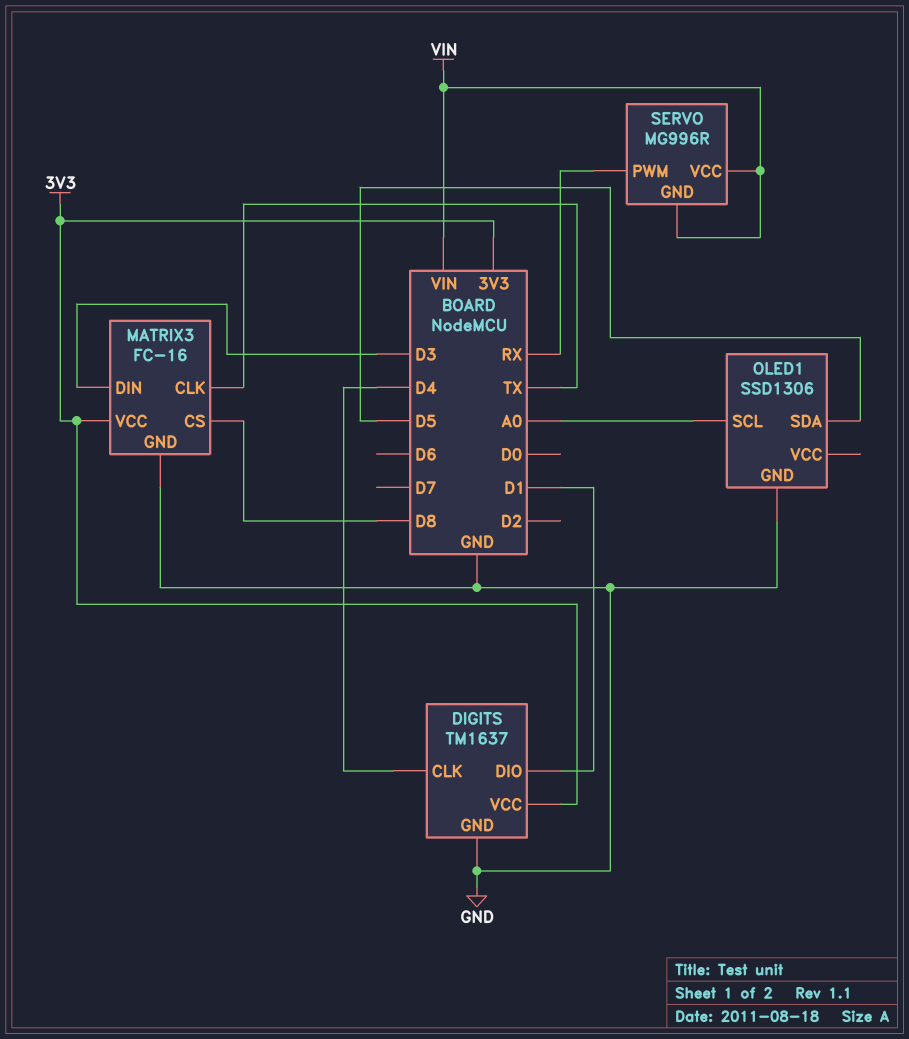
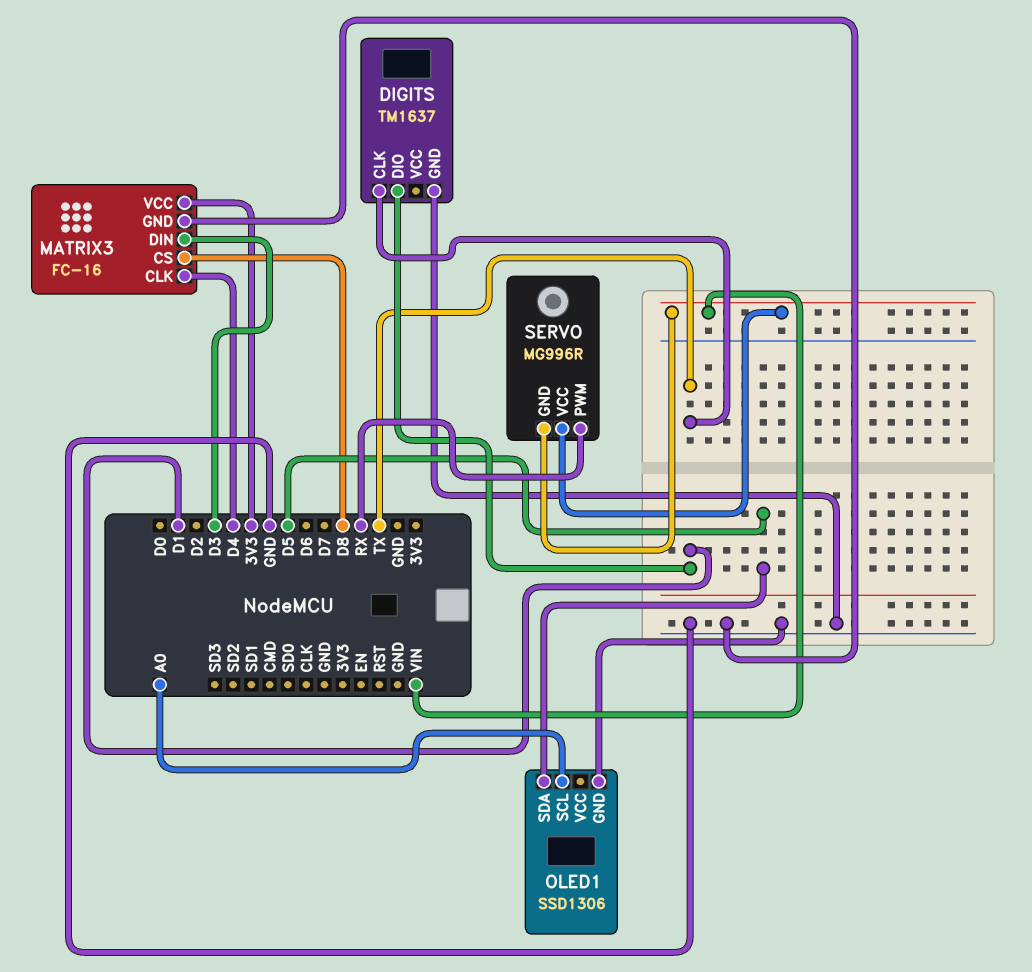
DIGITS pin CLK: D4 -> TX
DIGITS pin VCC: 3V3 -> none
MATRIX3 pin CLK: TX -> D4

